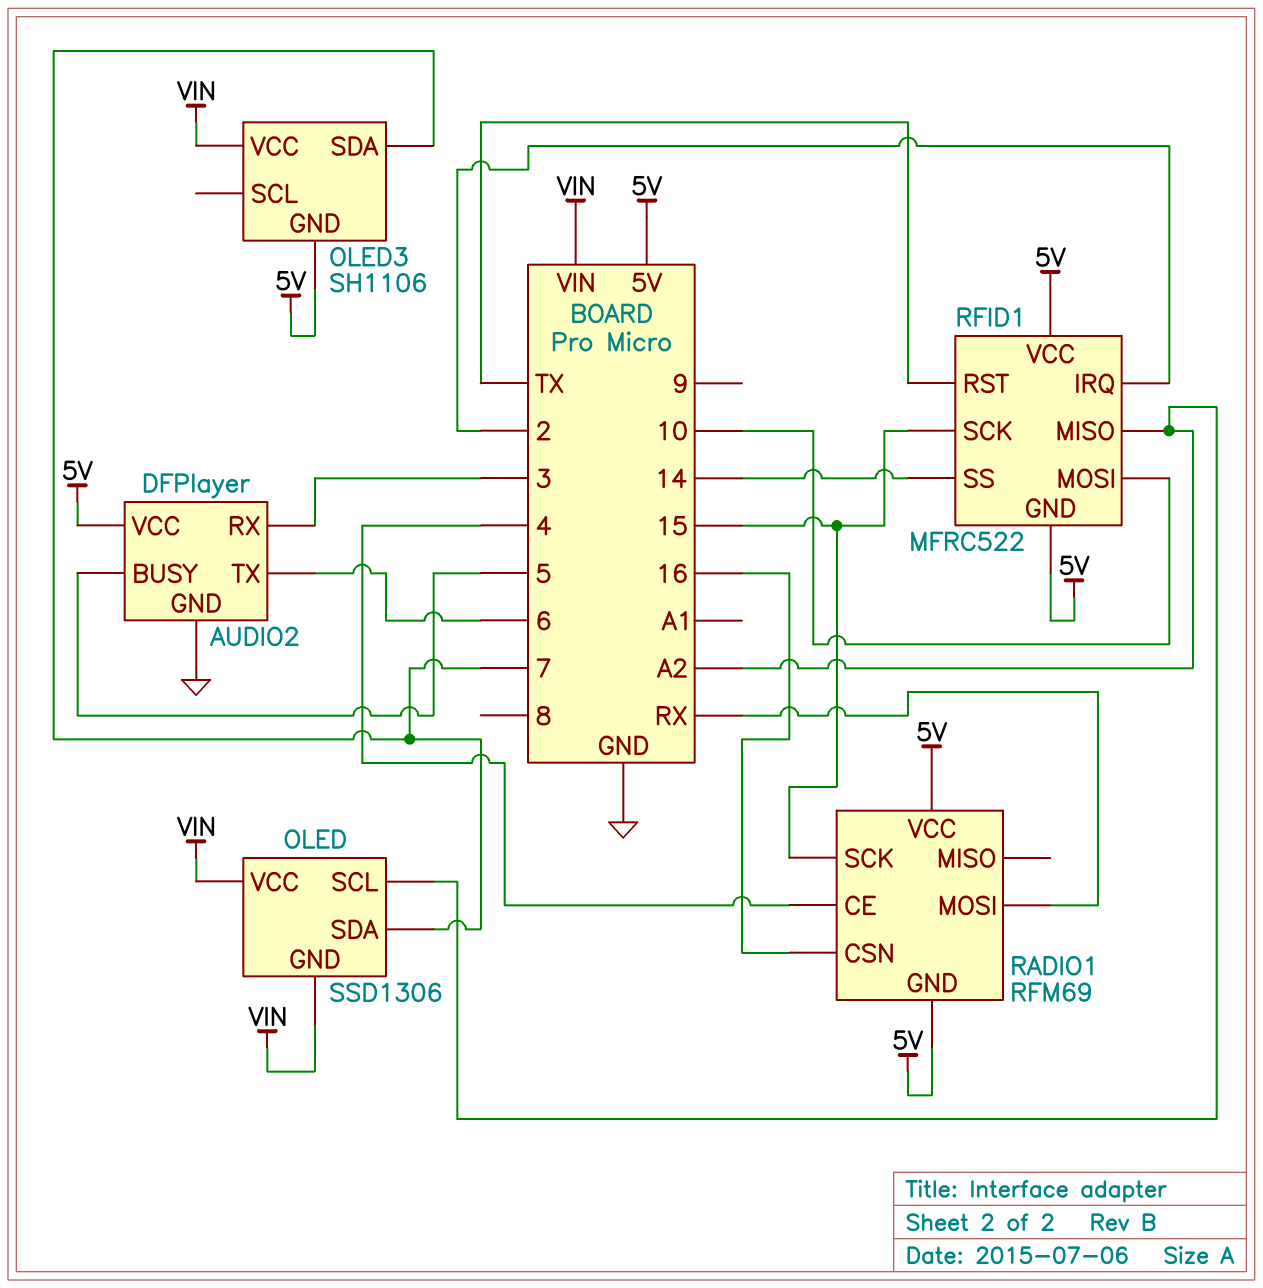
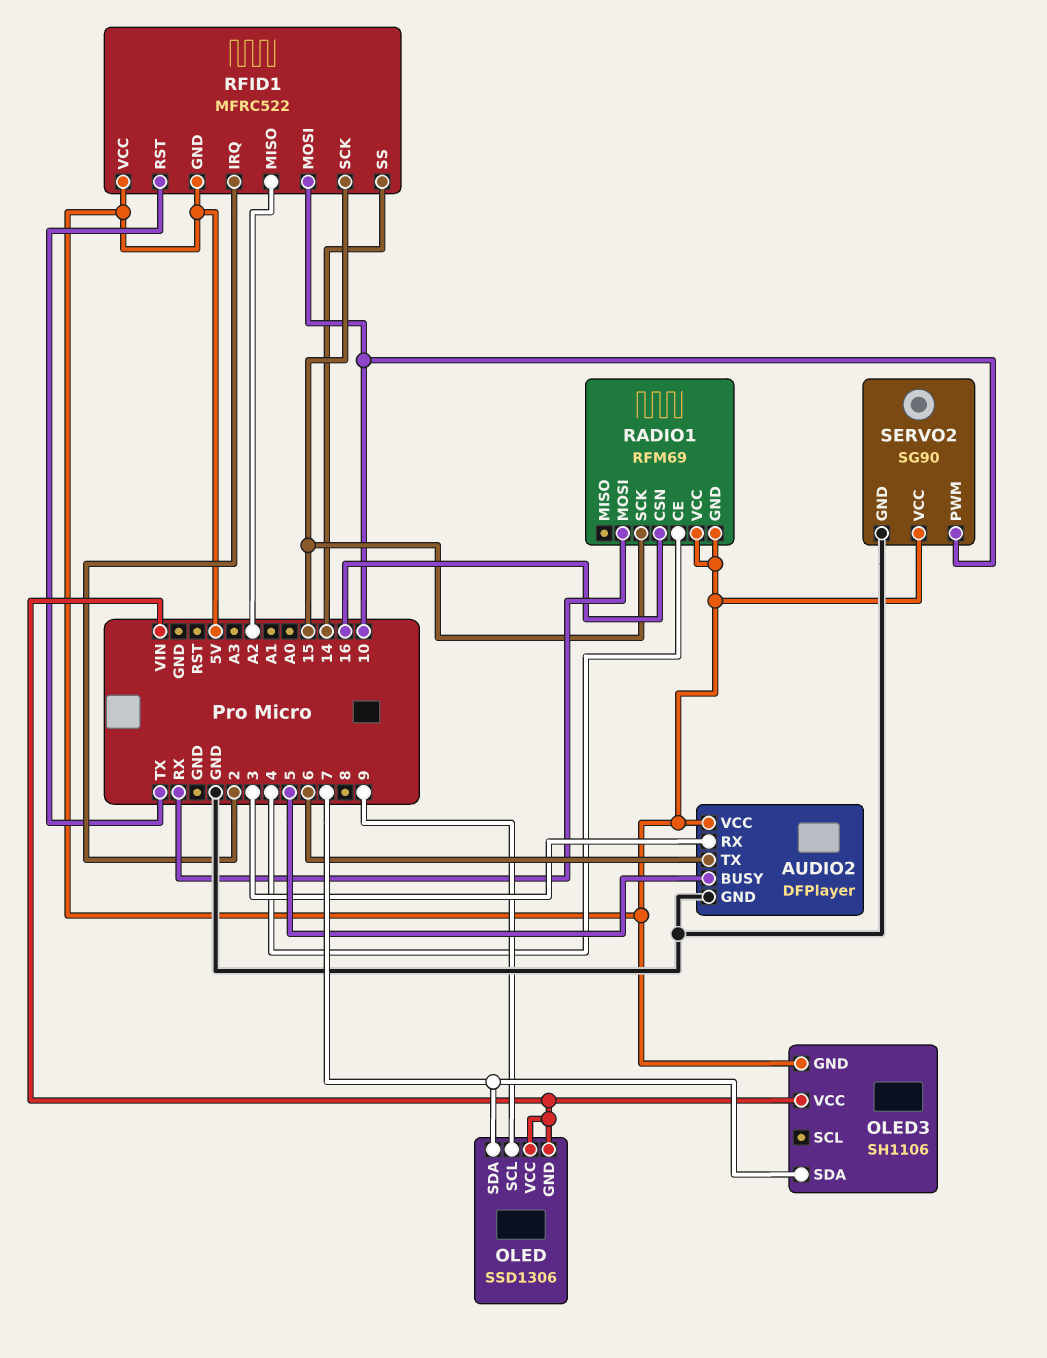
OLED pin SCL: A2 -> 9
SERVO2: none -> SG90
SERVO2 pin GND: none -> GND
SERVO2 pin PWM: none -> 10
SERVO2 pin VCC: none -> 5V

